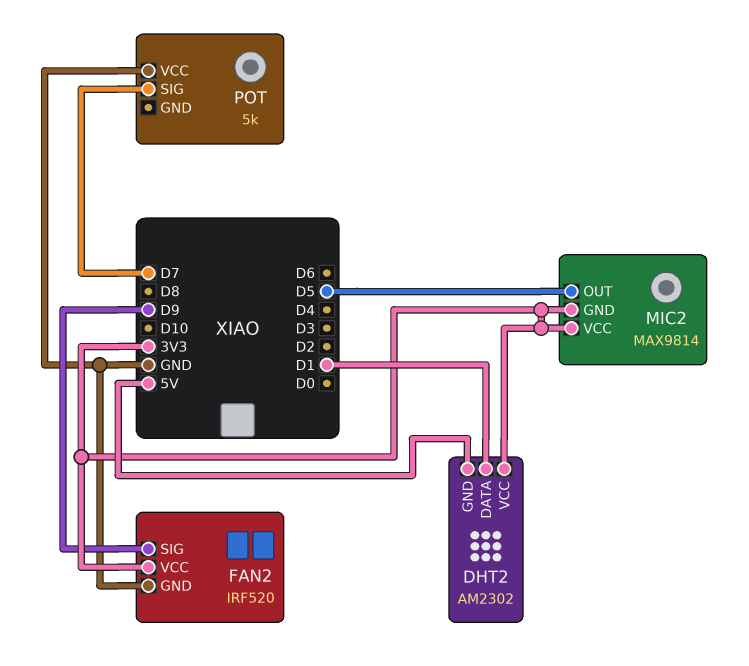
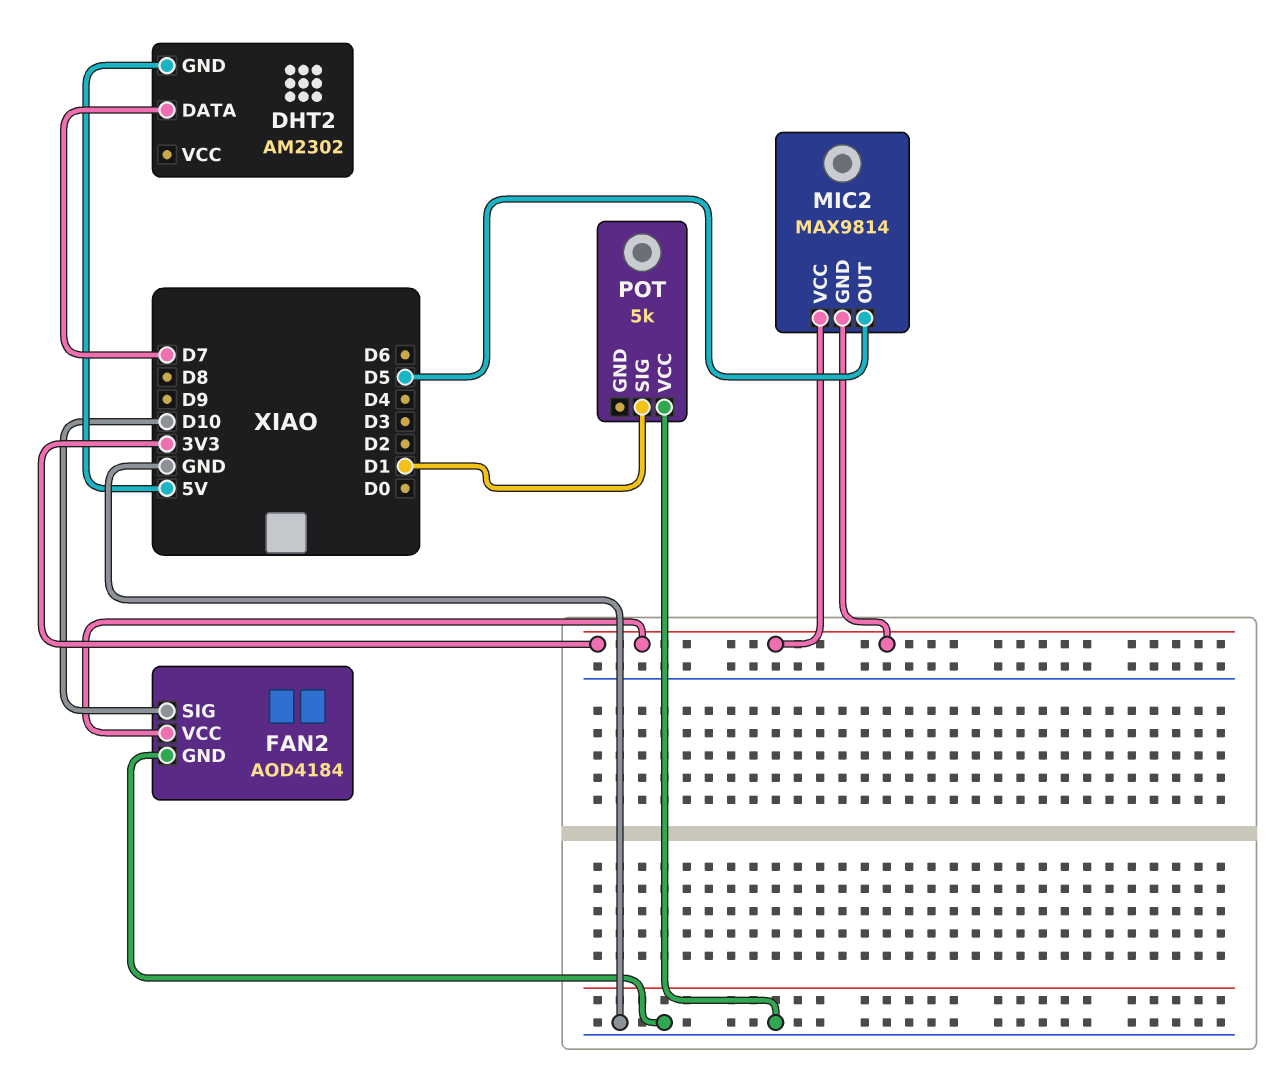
DHT2 pin DATA: D1 -> D7
DHT2 pin VCC: 3V3 -> none
FAN2: IRF520 -> AOD4184
FAN2 pin SIG: D9 -> D10
POT pin SIG: D7 -> D1

